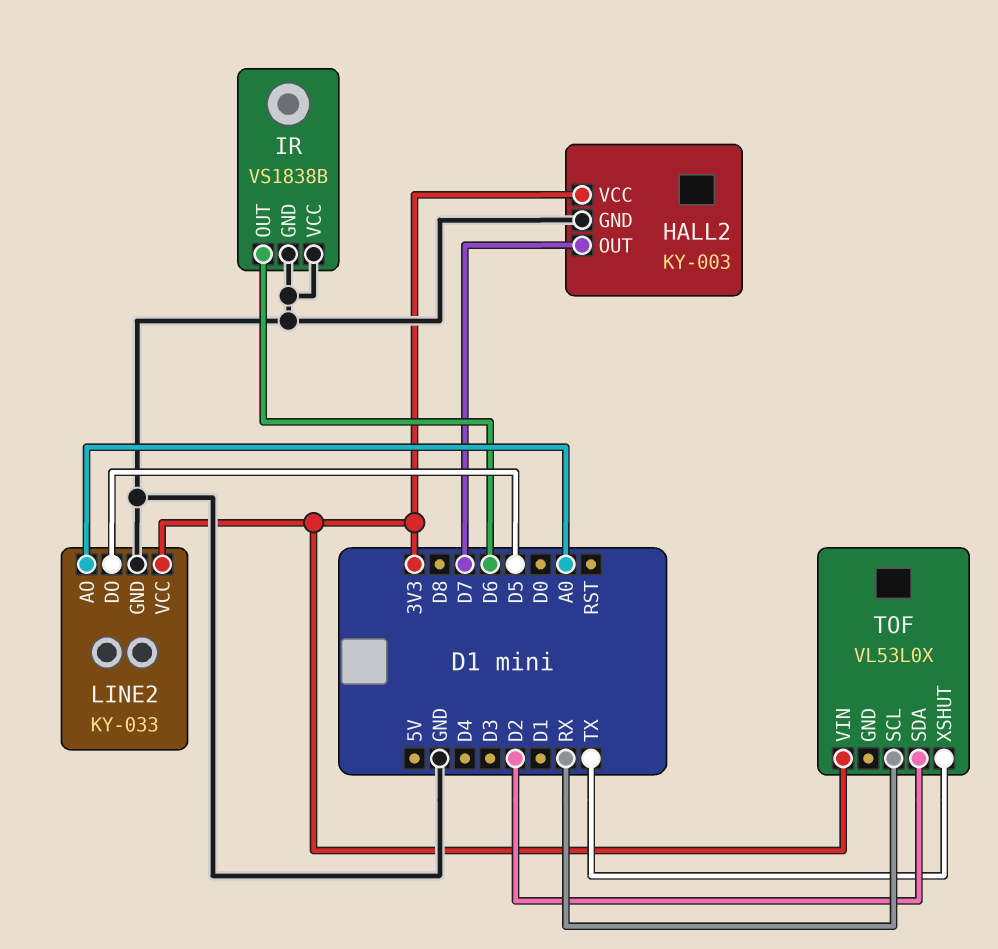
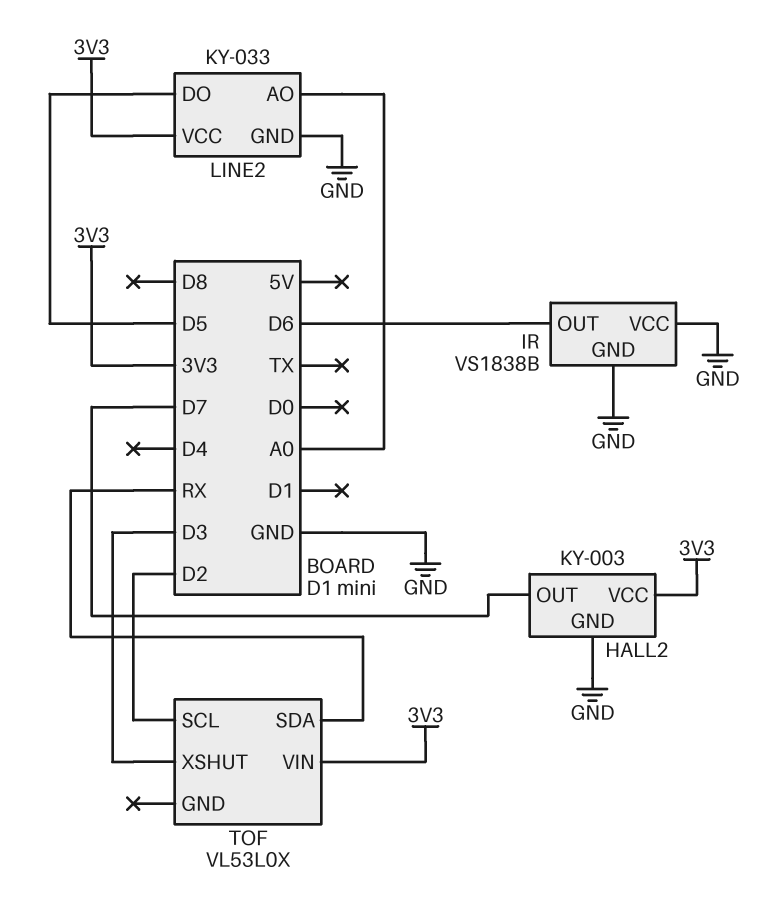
TOF pin SCL: RX -> D2
TOF pin SDA: D2 -> RX
TOF pin XSHUT: TX -> D3

